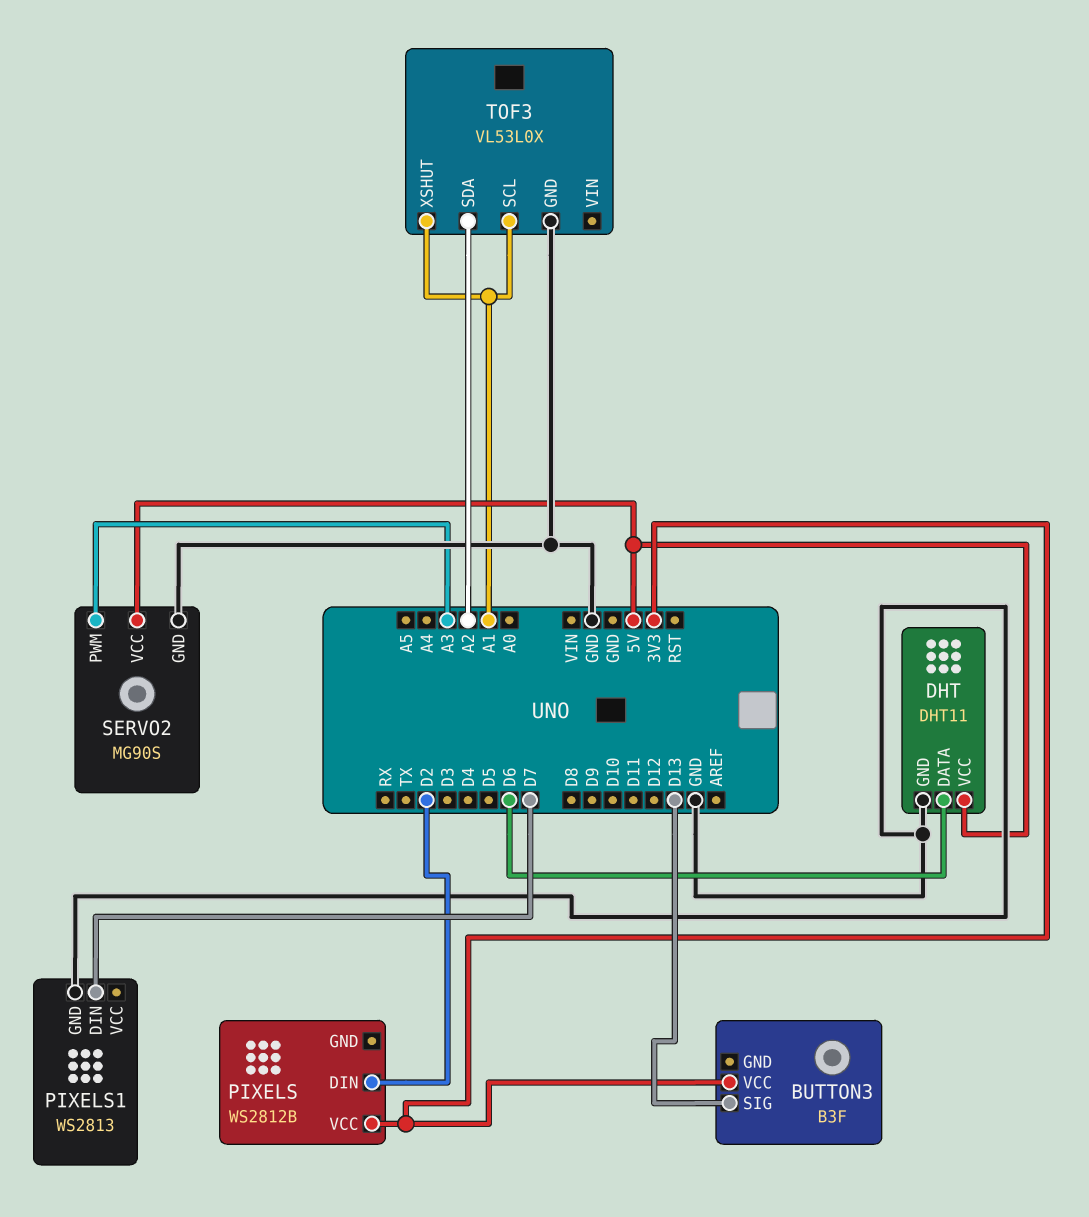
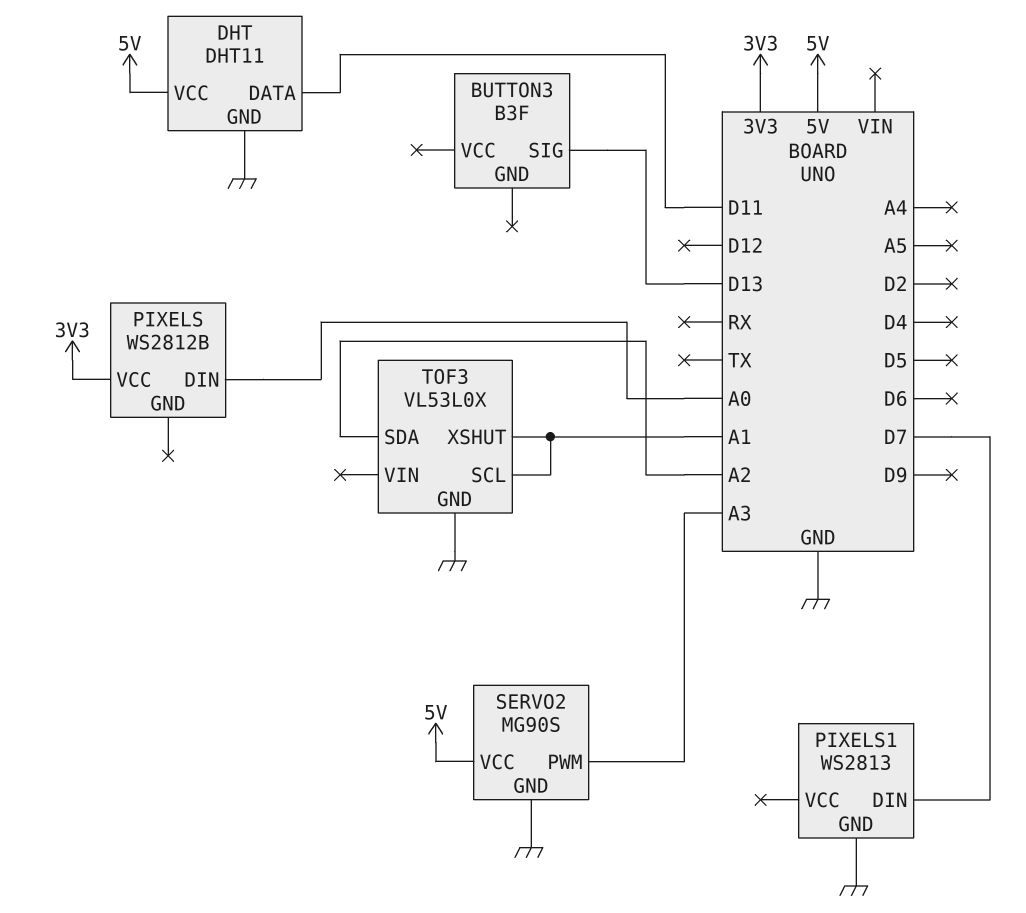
BUTTON3 pin VCC: 3V3 -> none
DHT pin DATA: D6 -> D11
PIXELS pin DIN: D2 -> A0

